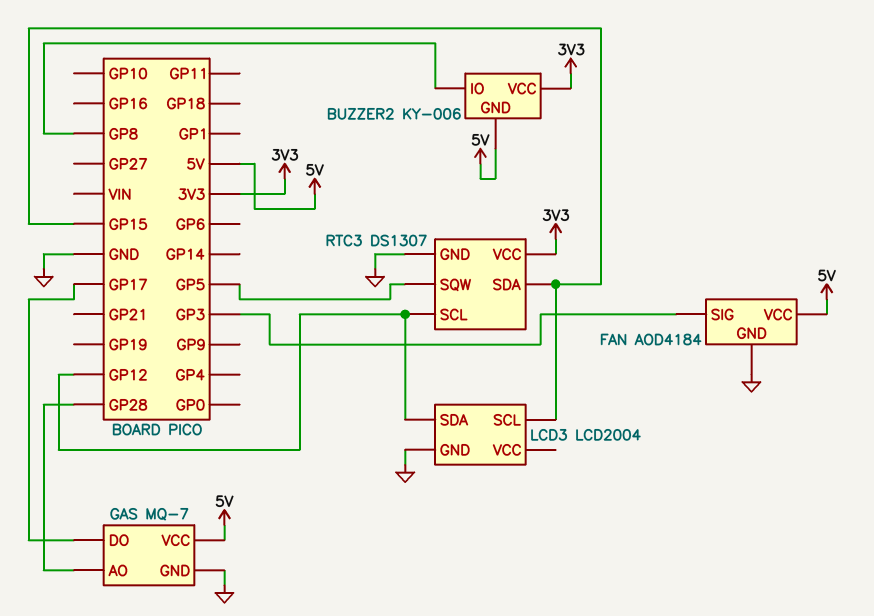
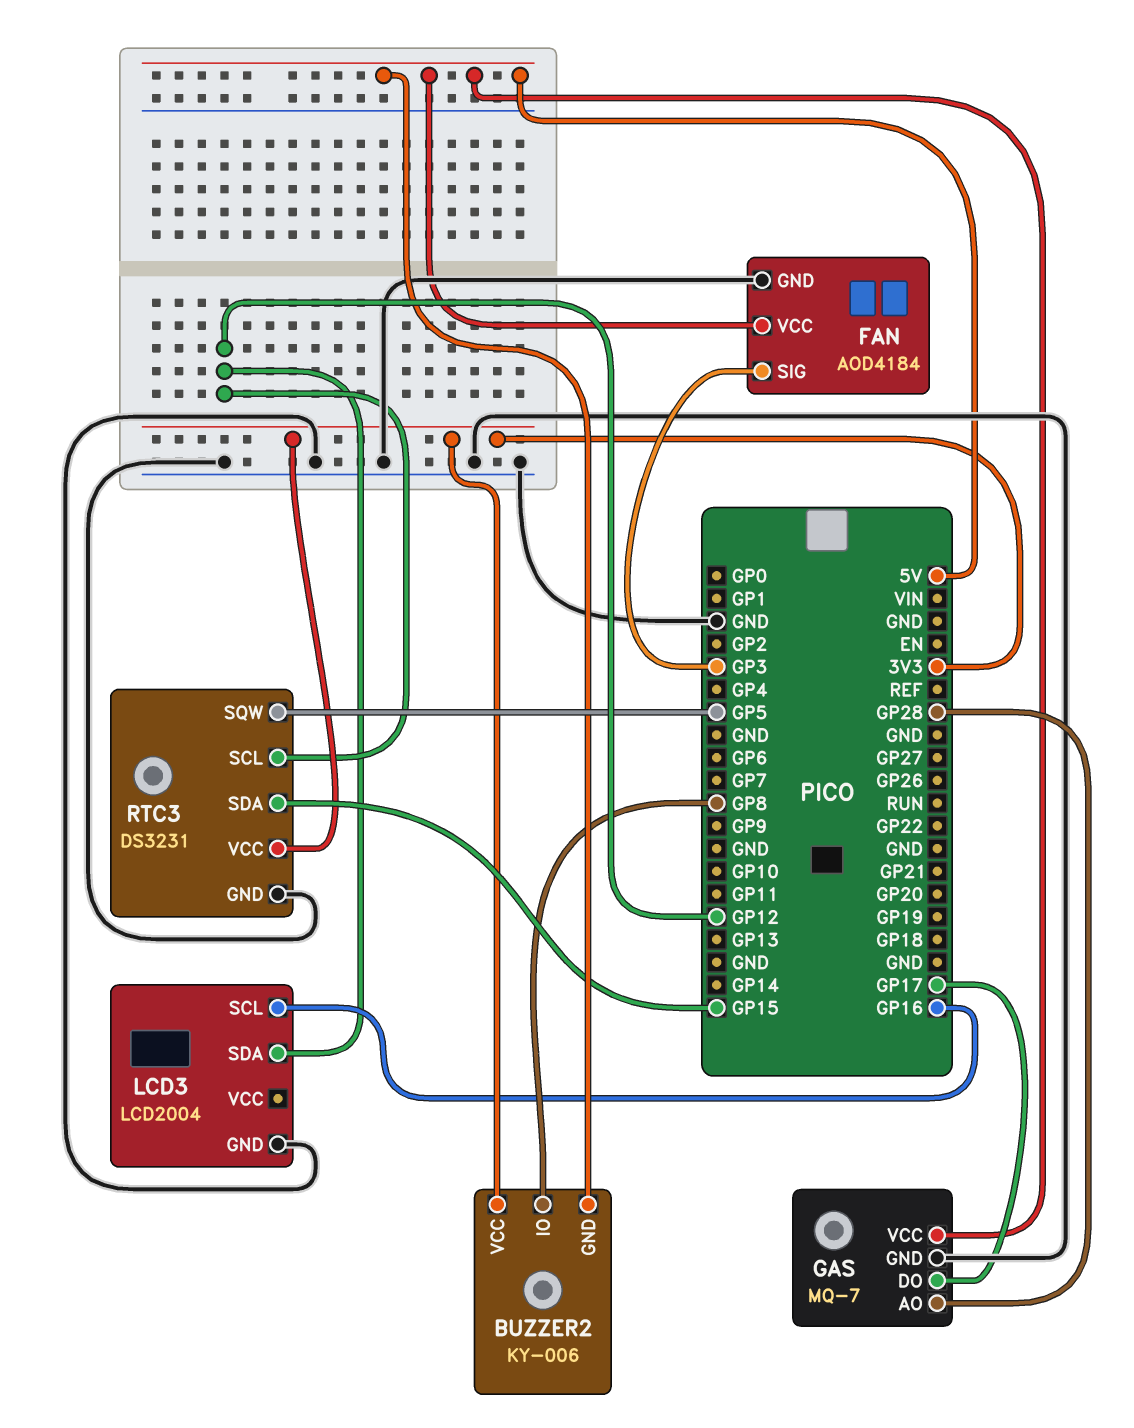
LCD3 pin SCL: GP15 -> GP16
RTC3: DS1307 -> DS3231

